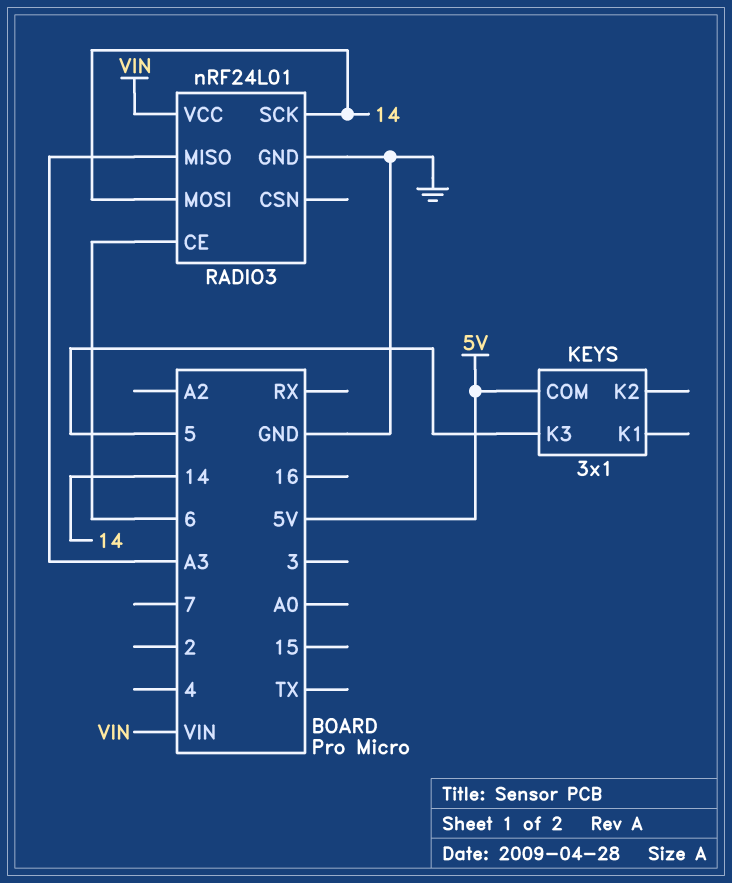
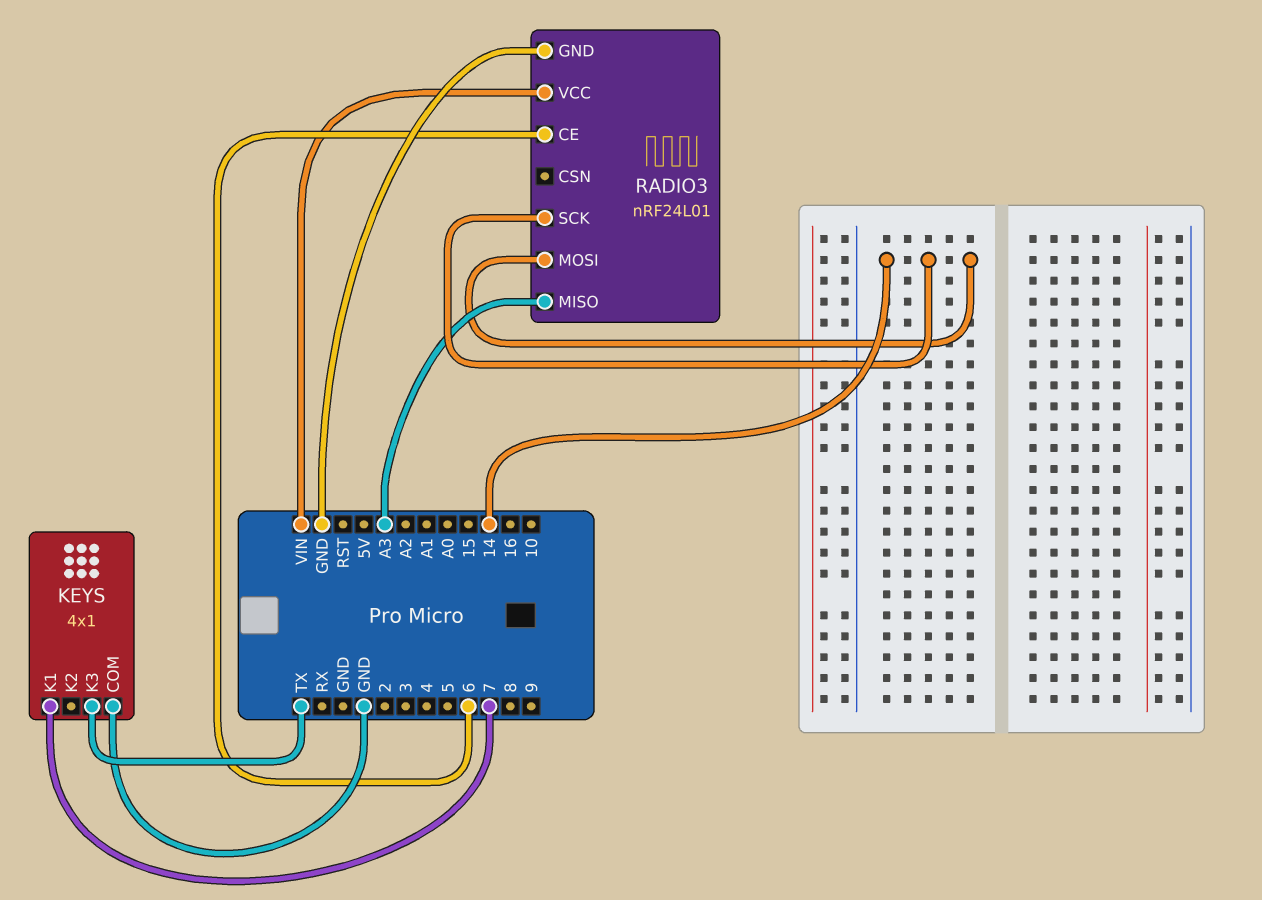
KEYS: 3x1 -> 4x1
KEYS pin COM: 5V -> GND
KEYS pin K1: none -> 7
KEYS pin K3: 5 -> TX

